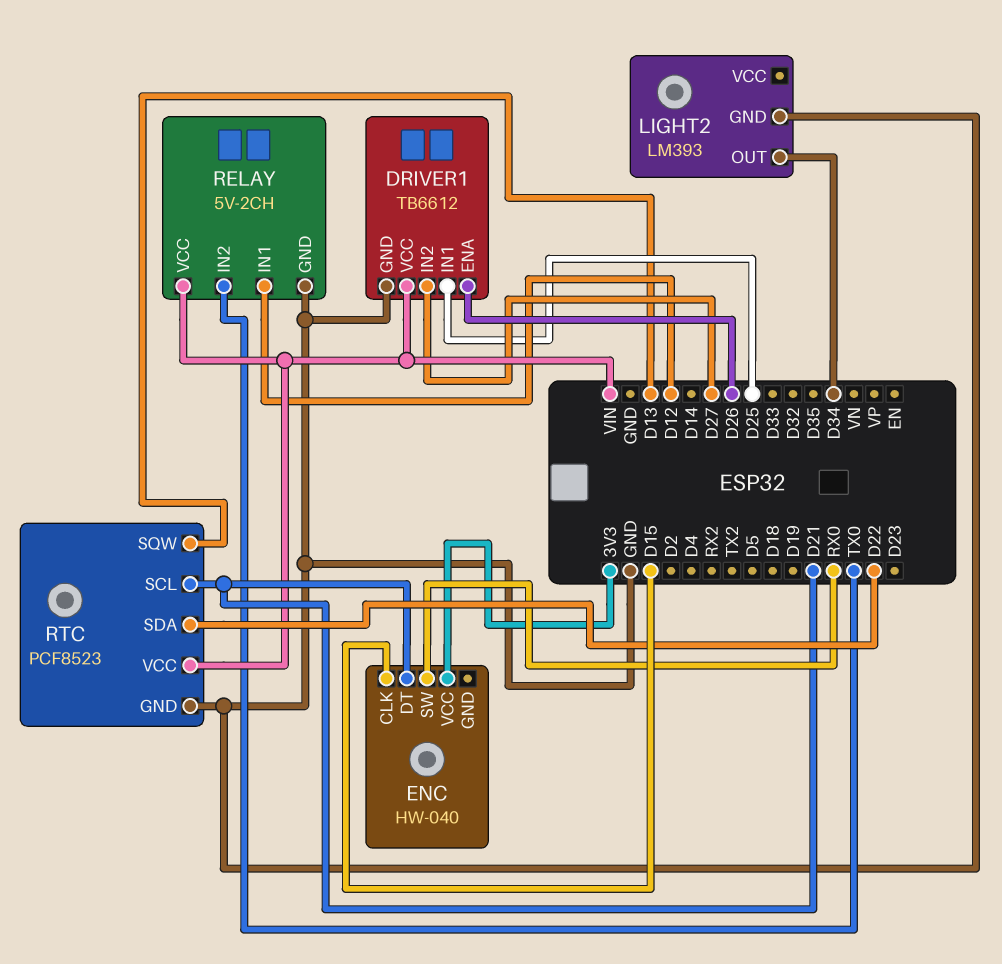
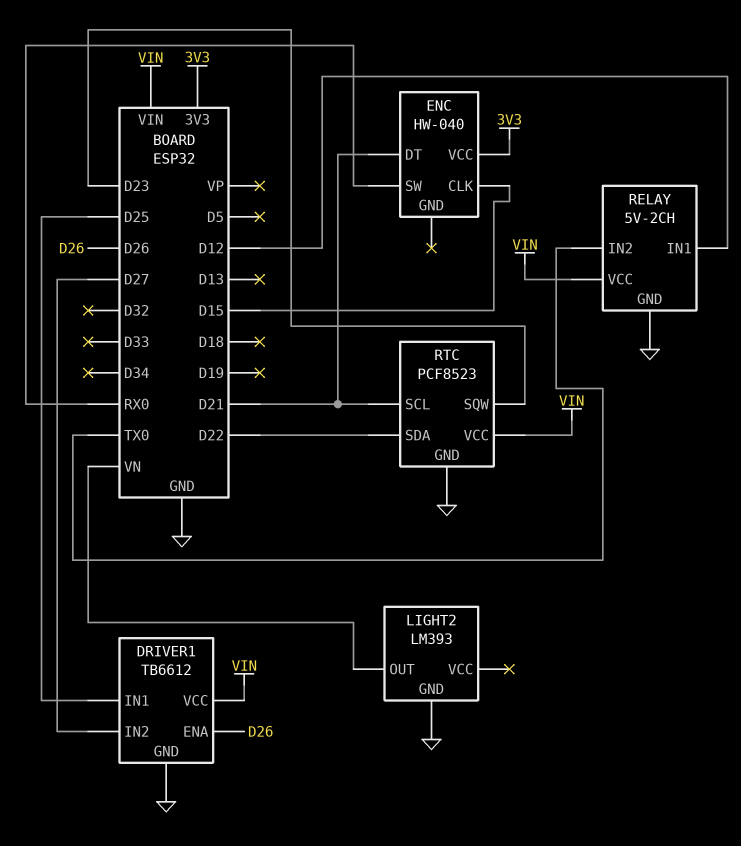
LIGHT2 pin OUT: D34 -> VN
RTC pin SQW: D13 -> D23

